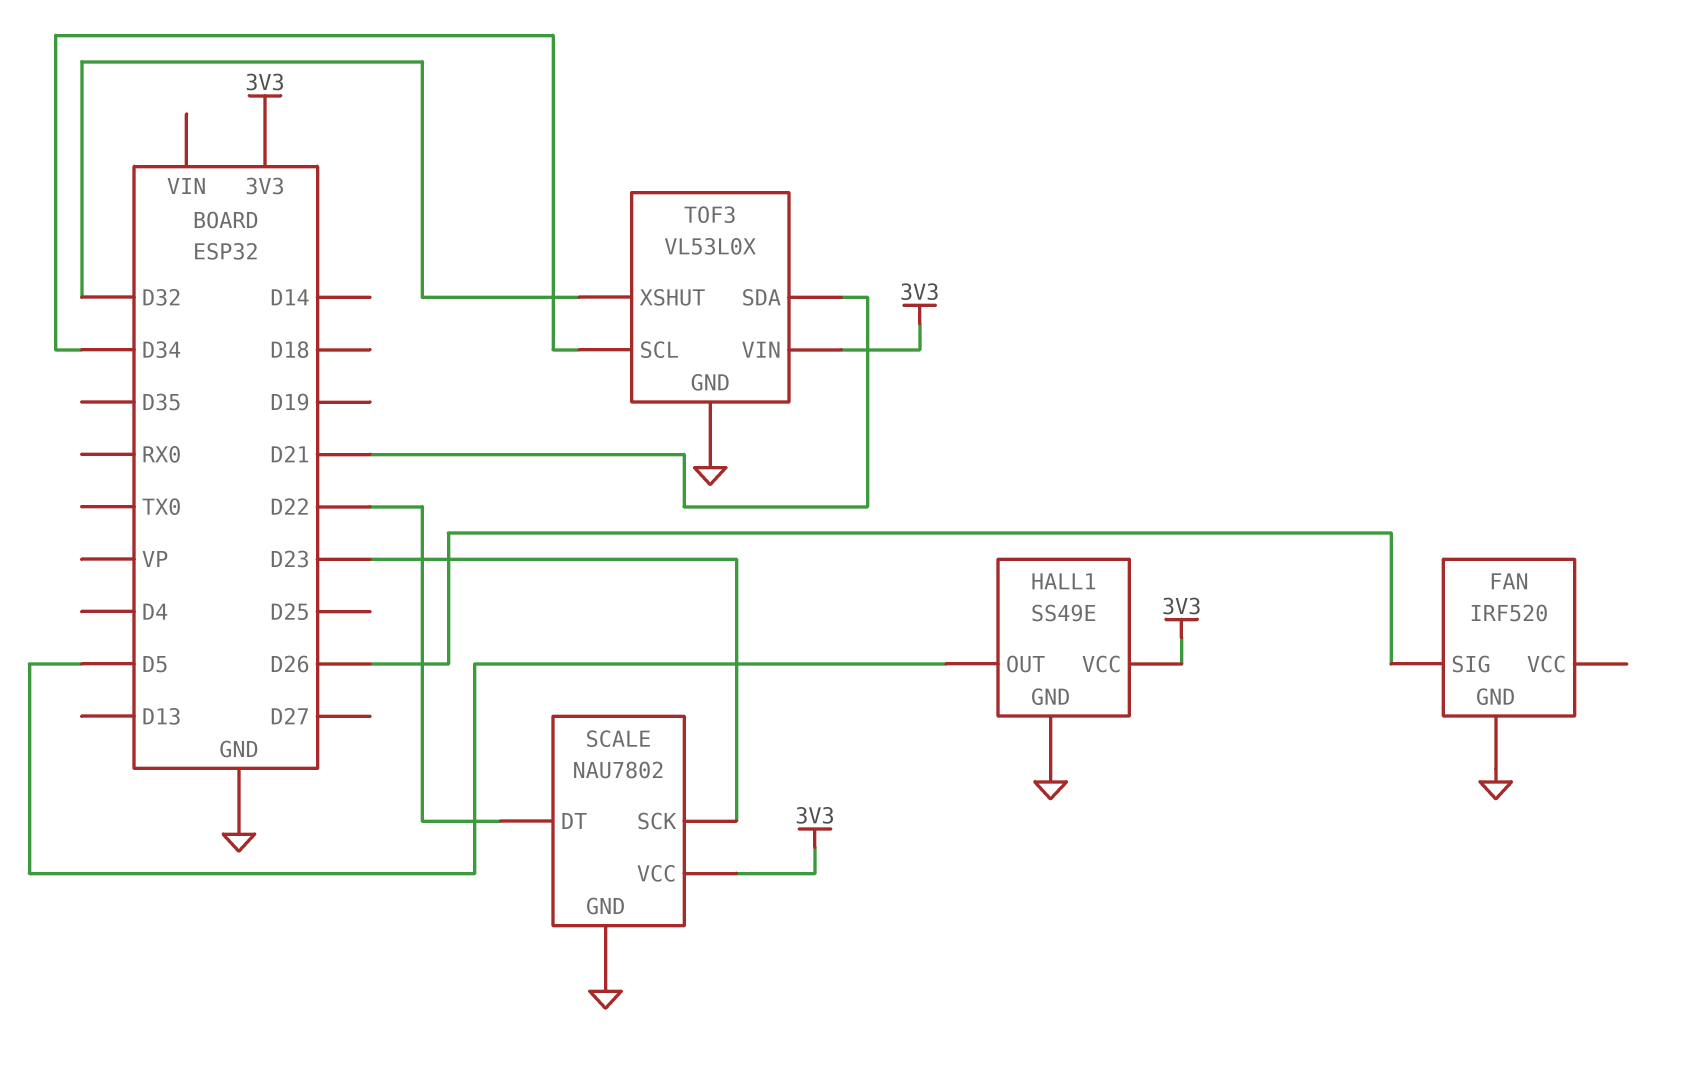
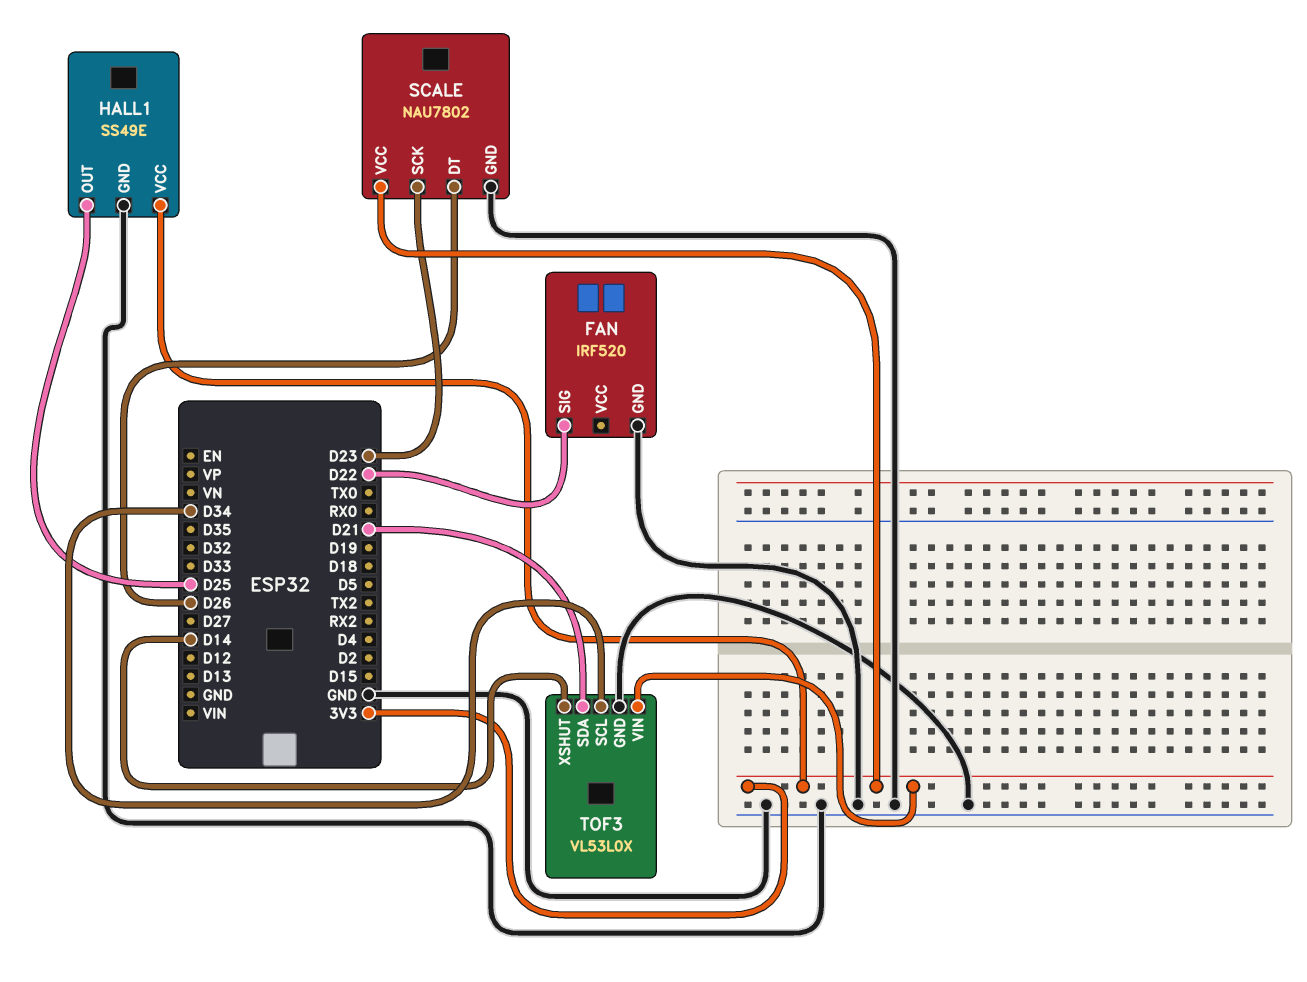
FAN pin SIG: D26 -> D22
HALL1 pin OUT: D5 -> D25
SCALE pin DT: D22 -> D26
TOF3 pin XSHUT: D32 -> D14

